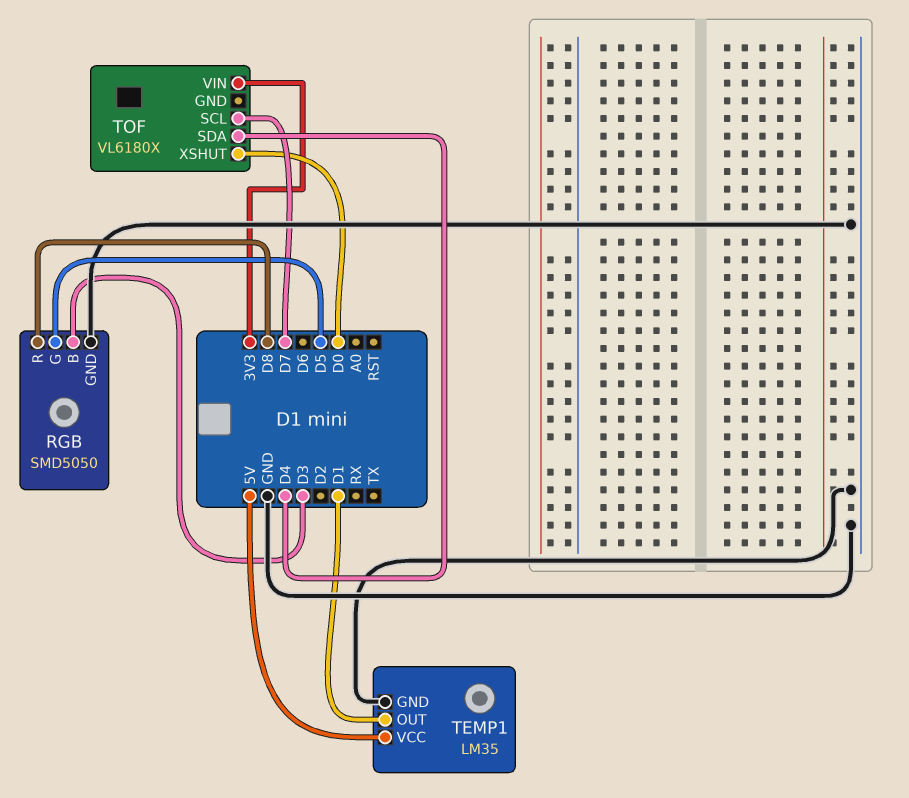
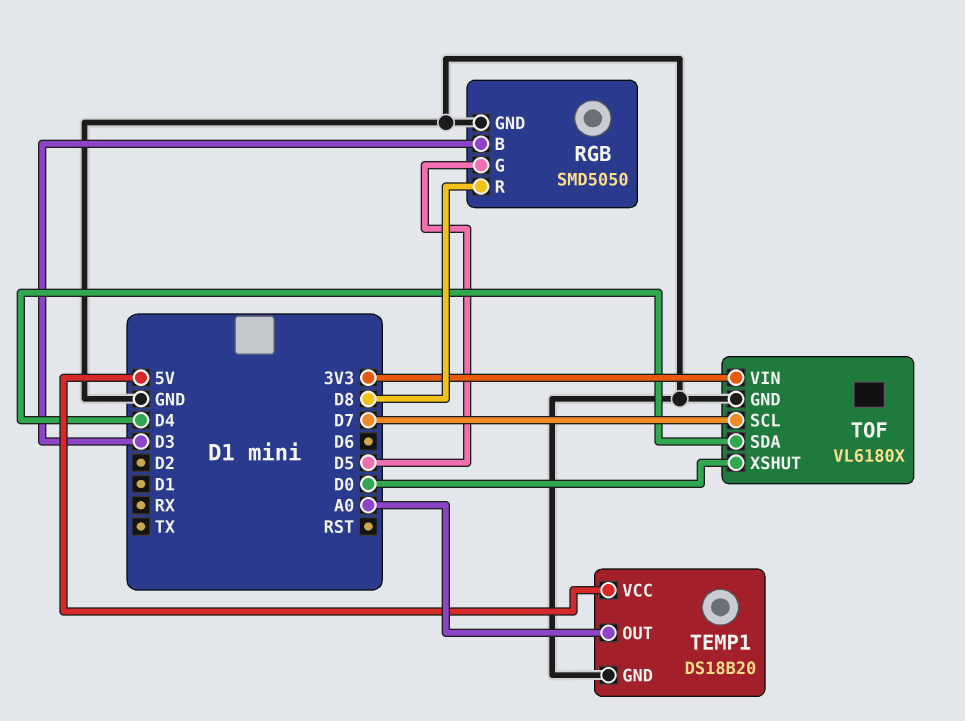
TEMP1: LM35 -> DS18B20
TEMP1 pin OUT: D1 -> A0
TOF pin GND: none -> GND

